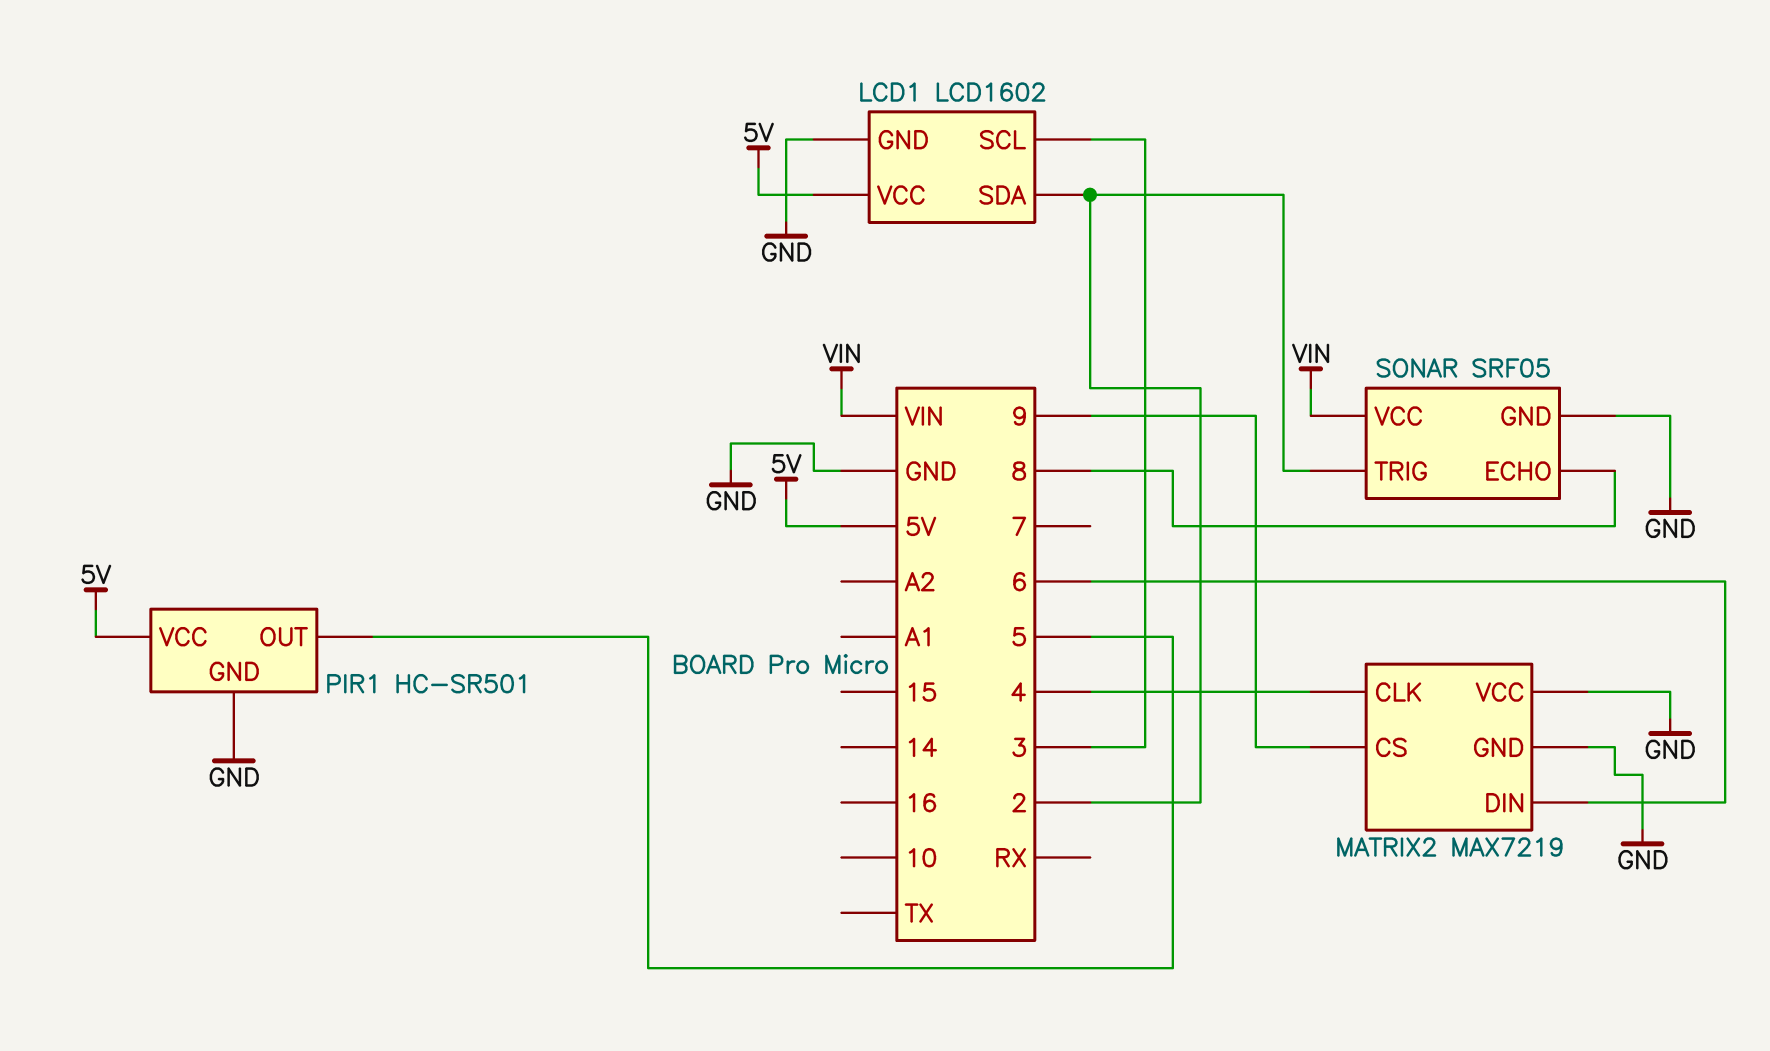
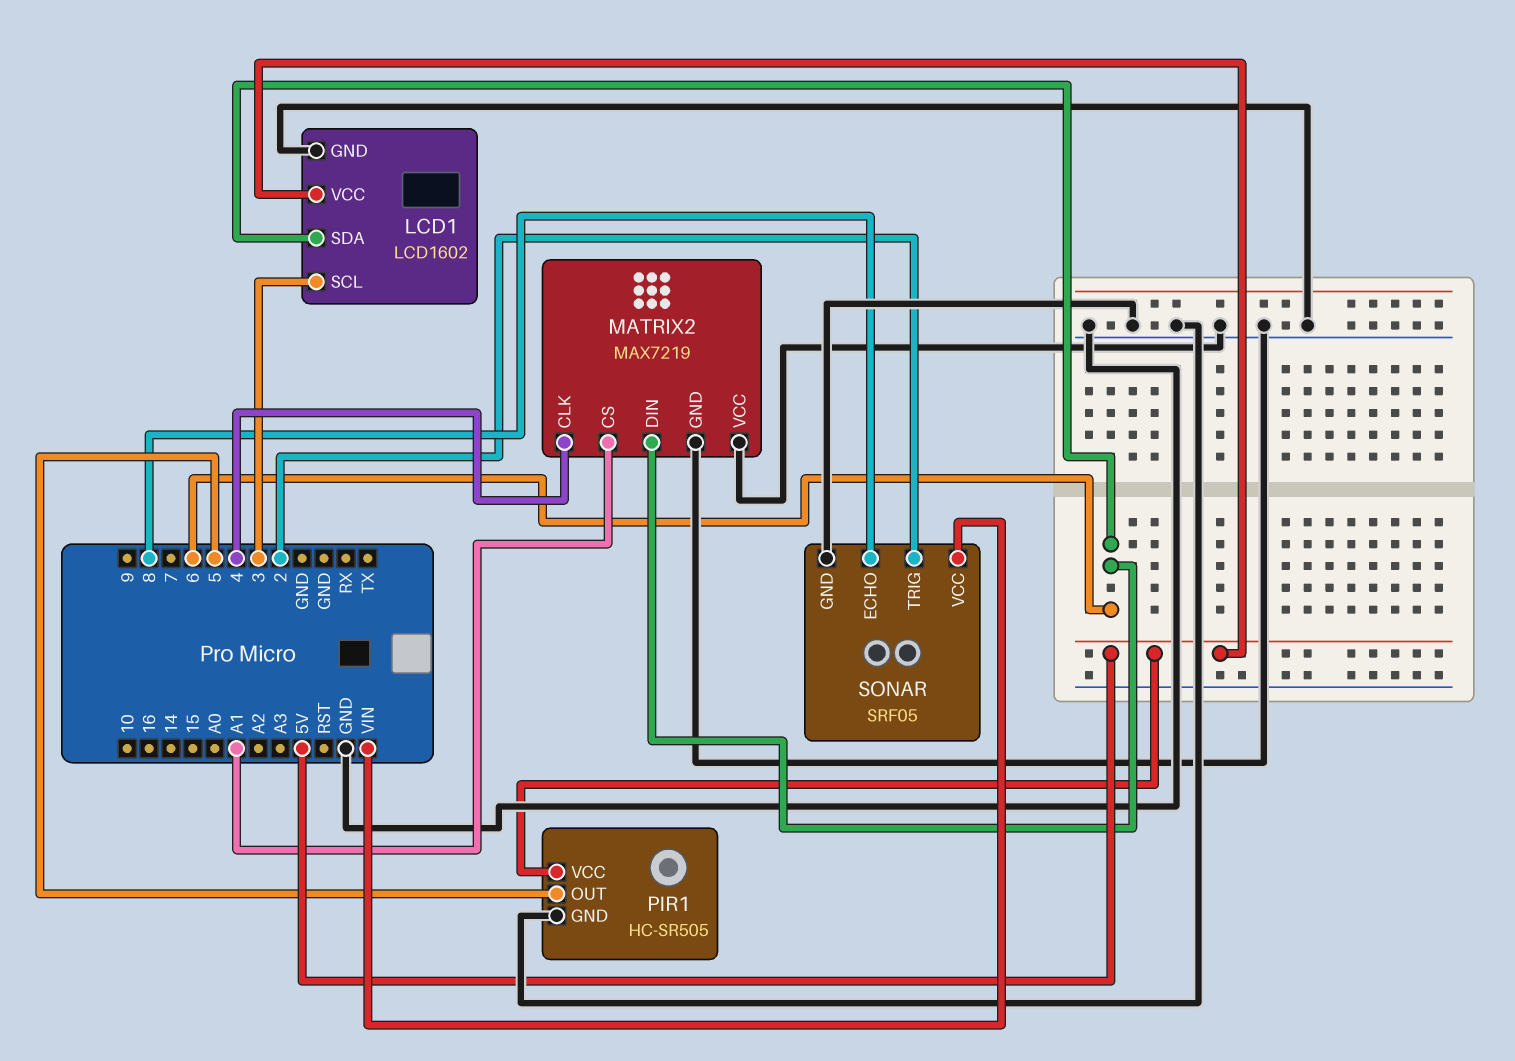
LCD1 pin SDA: 2 -> 6
MATRIX2 pin CS: 9 -> A1
PIR1: HC-SR501 -> HC-SR505

